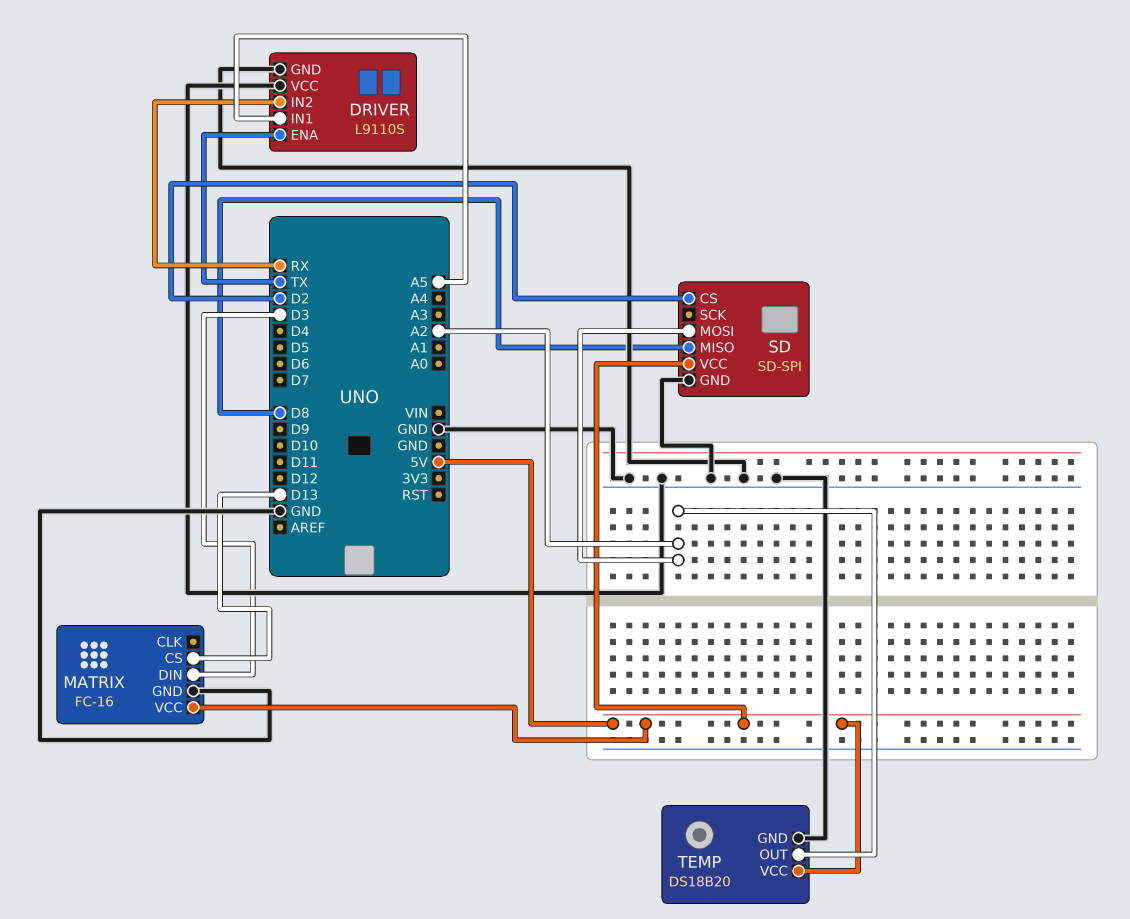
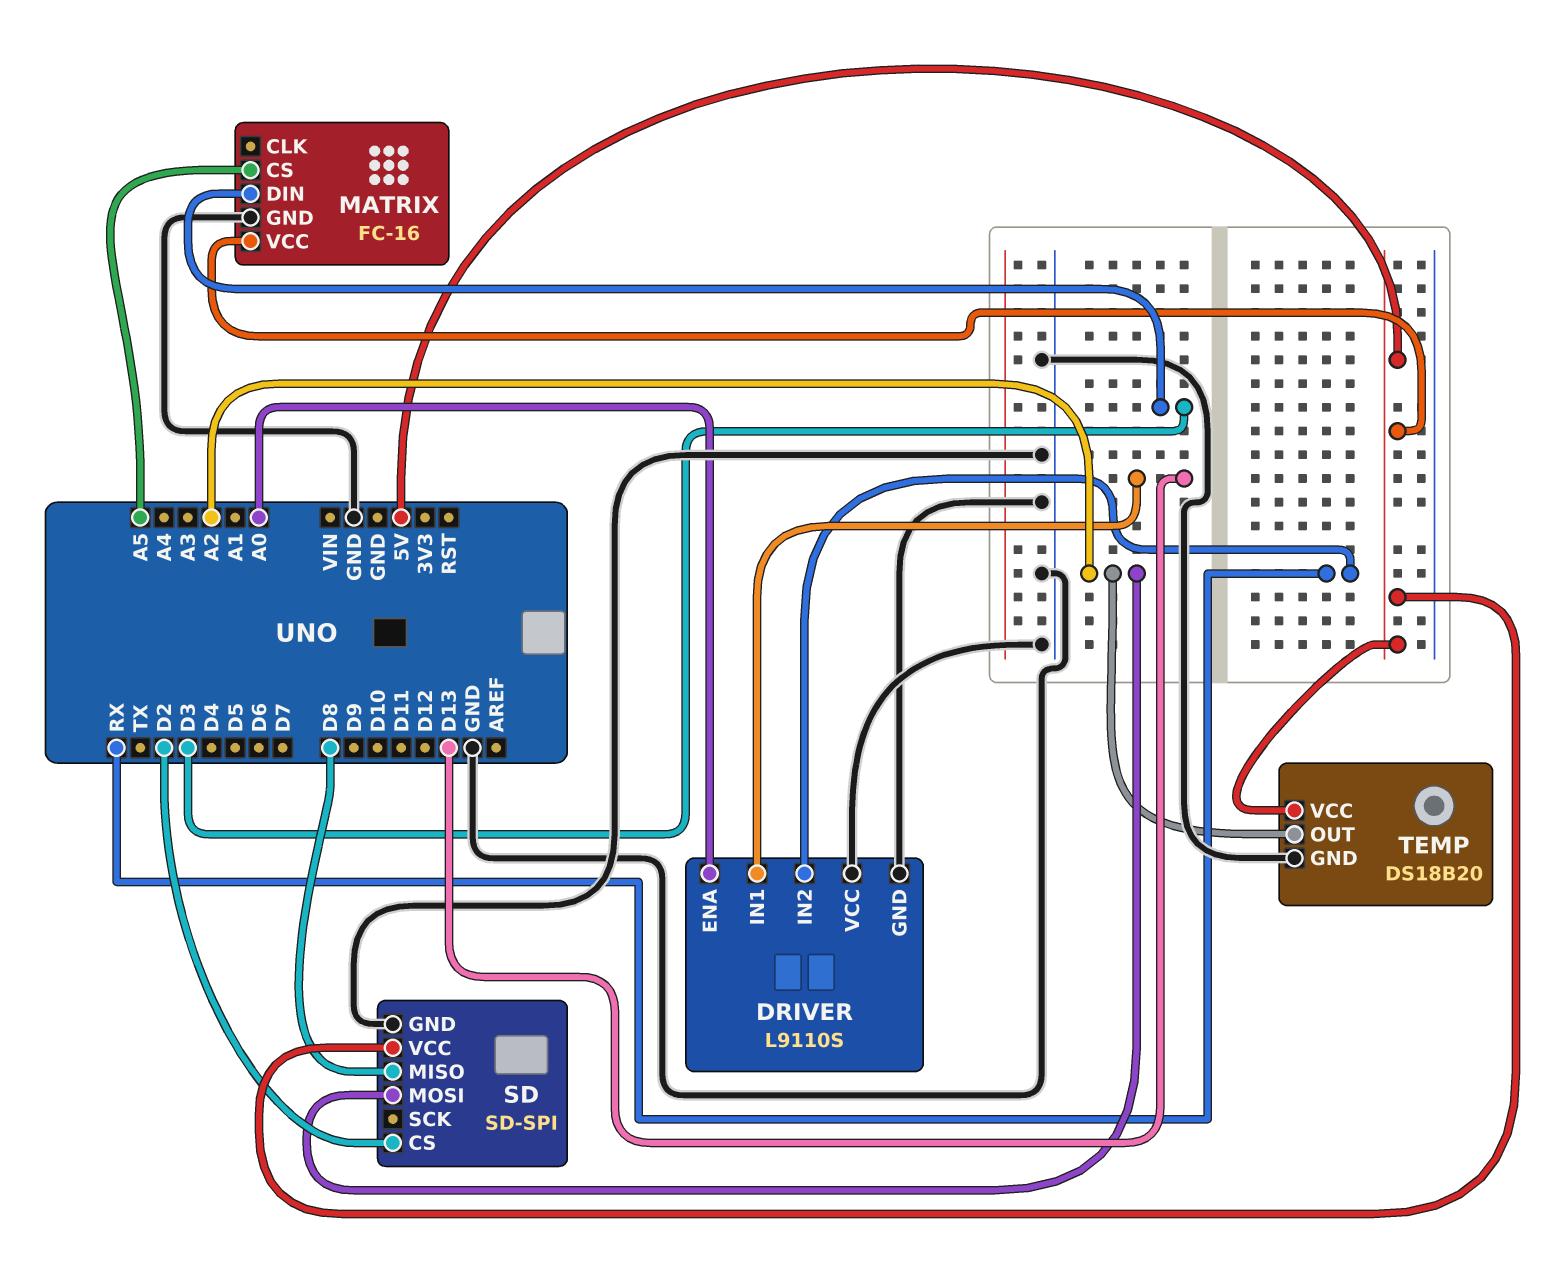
DRIVER pin ENA: TX -> A0
DRIVER pin IN1: A5 -> D13
MATRIX pin CS: D13 -> A5

